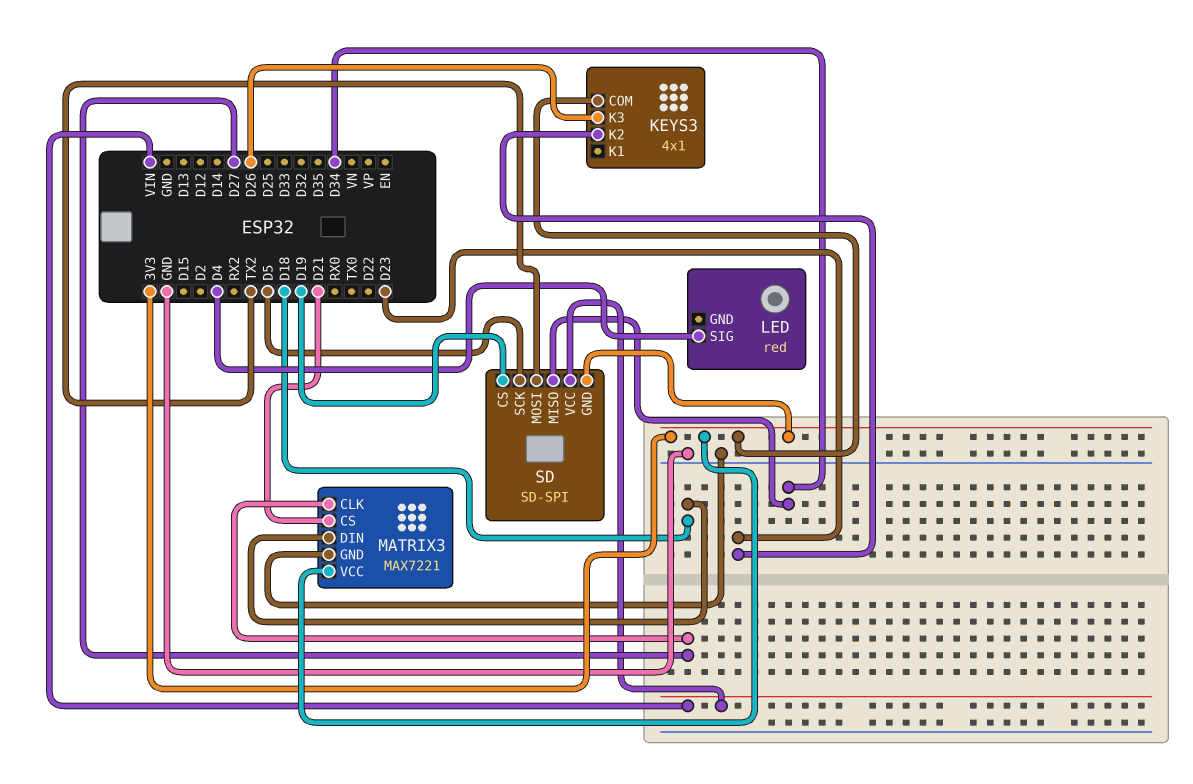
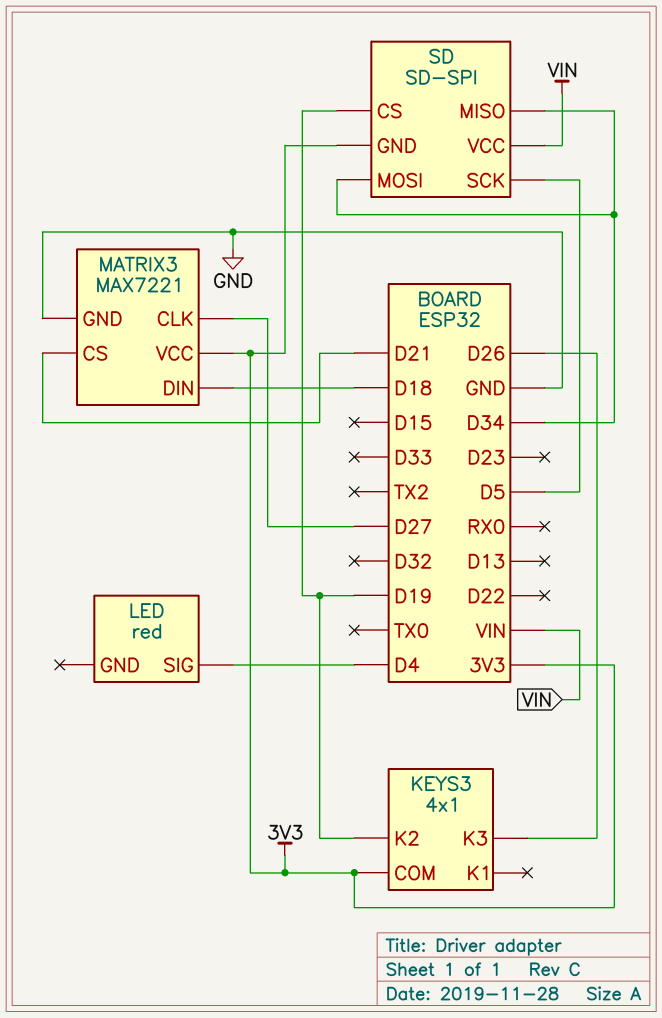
KEYS3 pin K2: D23 -> D19
SD pin MOSI: TX2 -> D34

